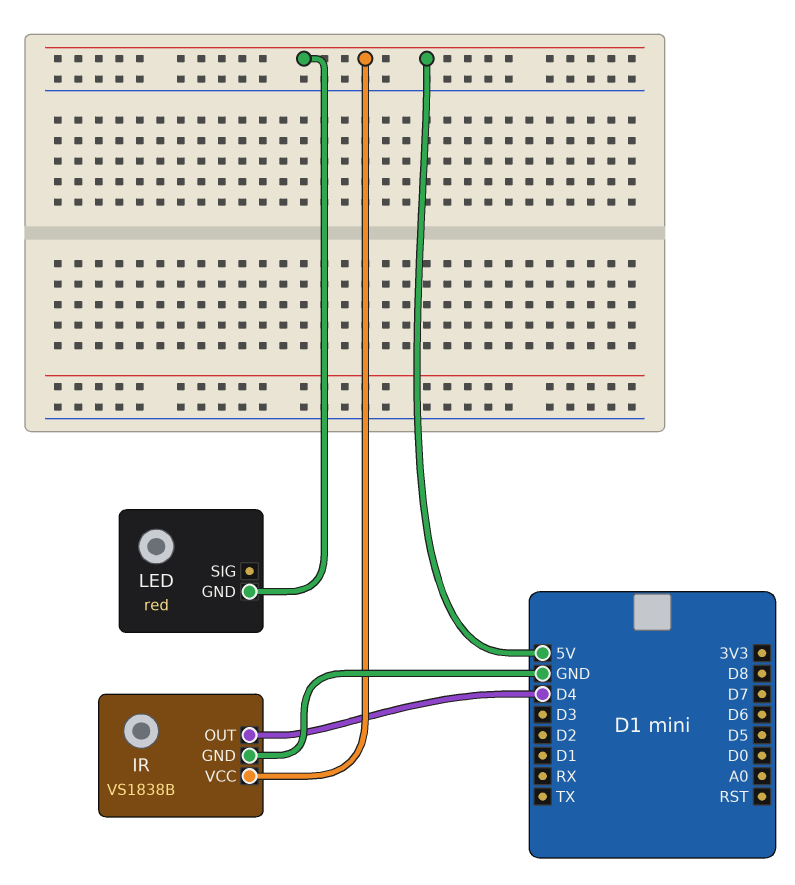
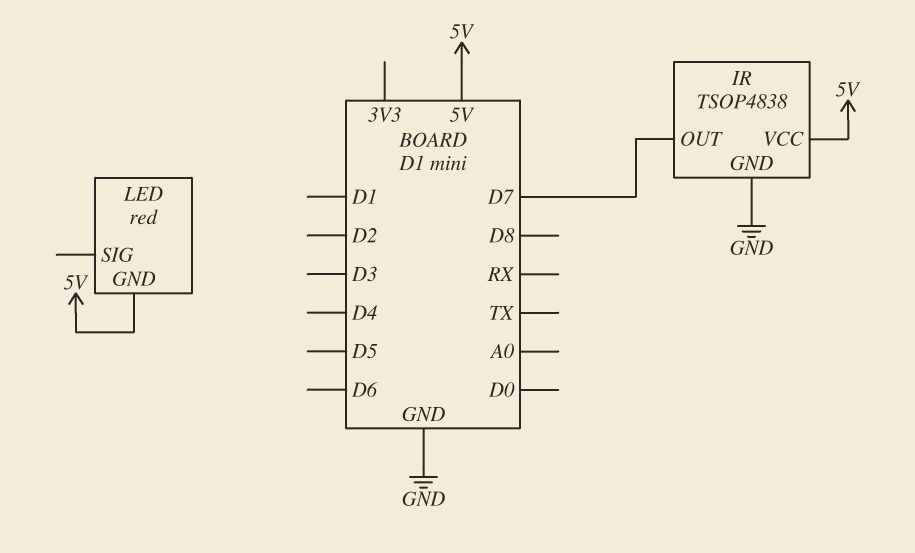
IR: VS1838B -> TSOP4838
IR pin OUT: D4 -> D7

